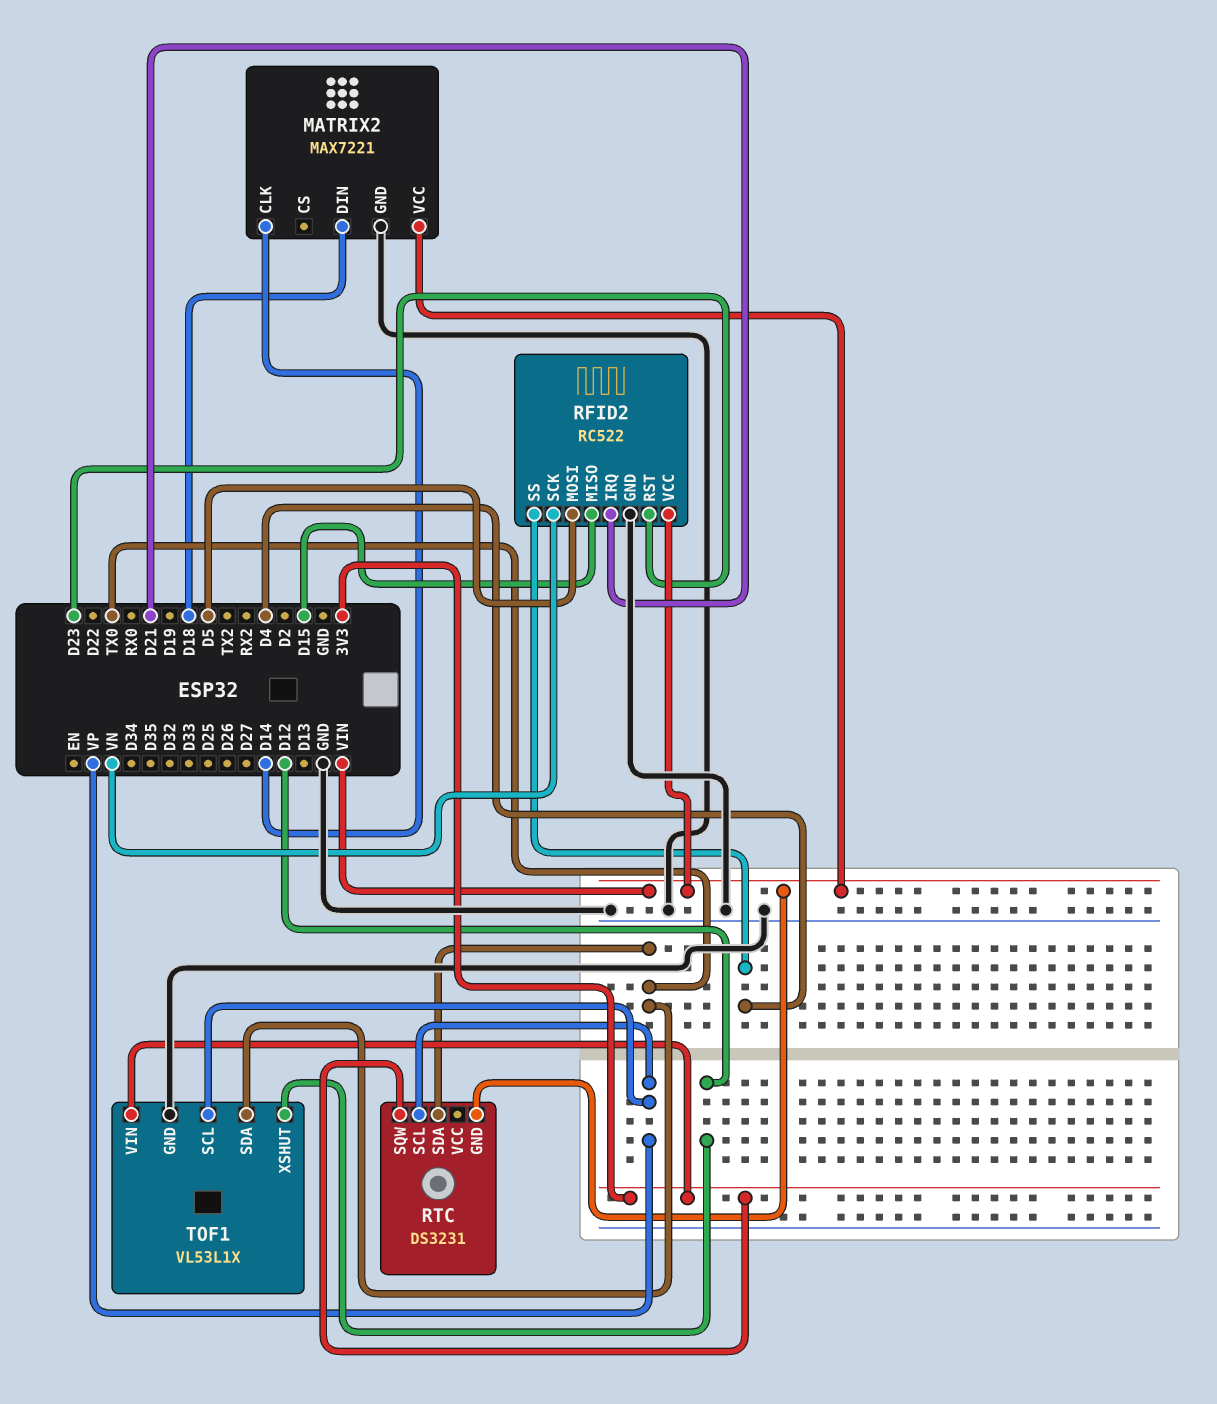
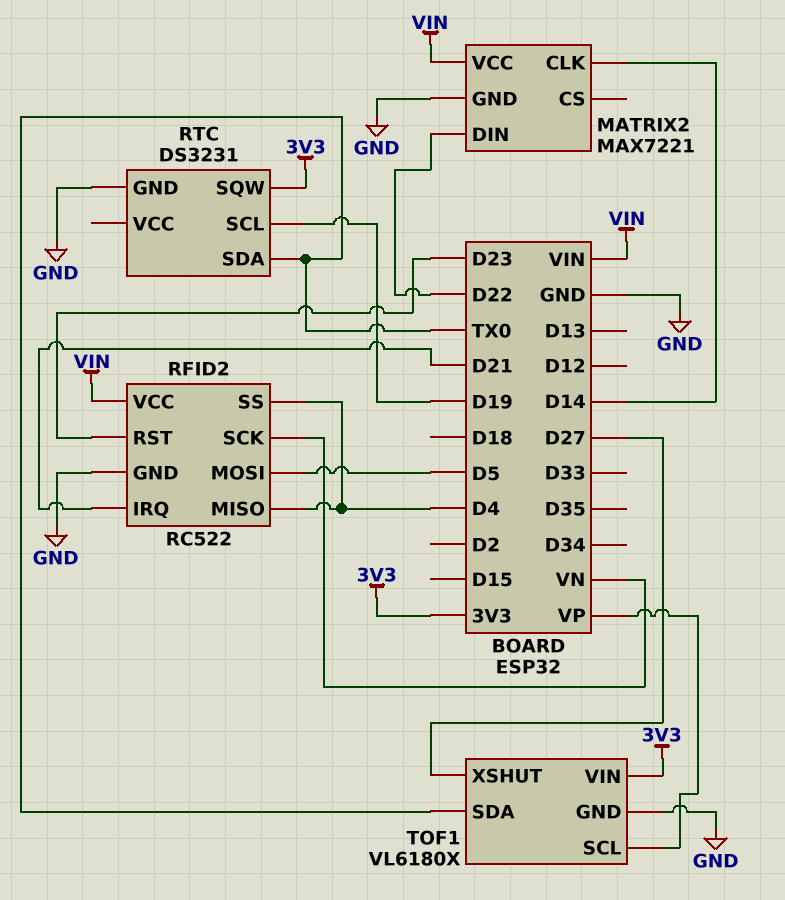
MATRIX2 pin DIN: D18 -> D22
RFID2 pin MISO: D15 -> D4
RTC pin GND: VIN -> GND
RTC pin SCL: VP -> D19
TOF1: VL53L1X -> VL6180X
TOF1 pin XSHUT: D12 -> D27

